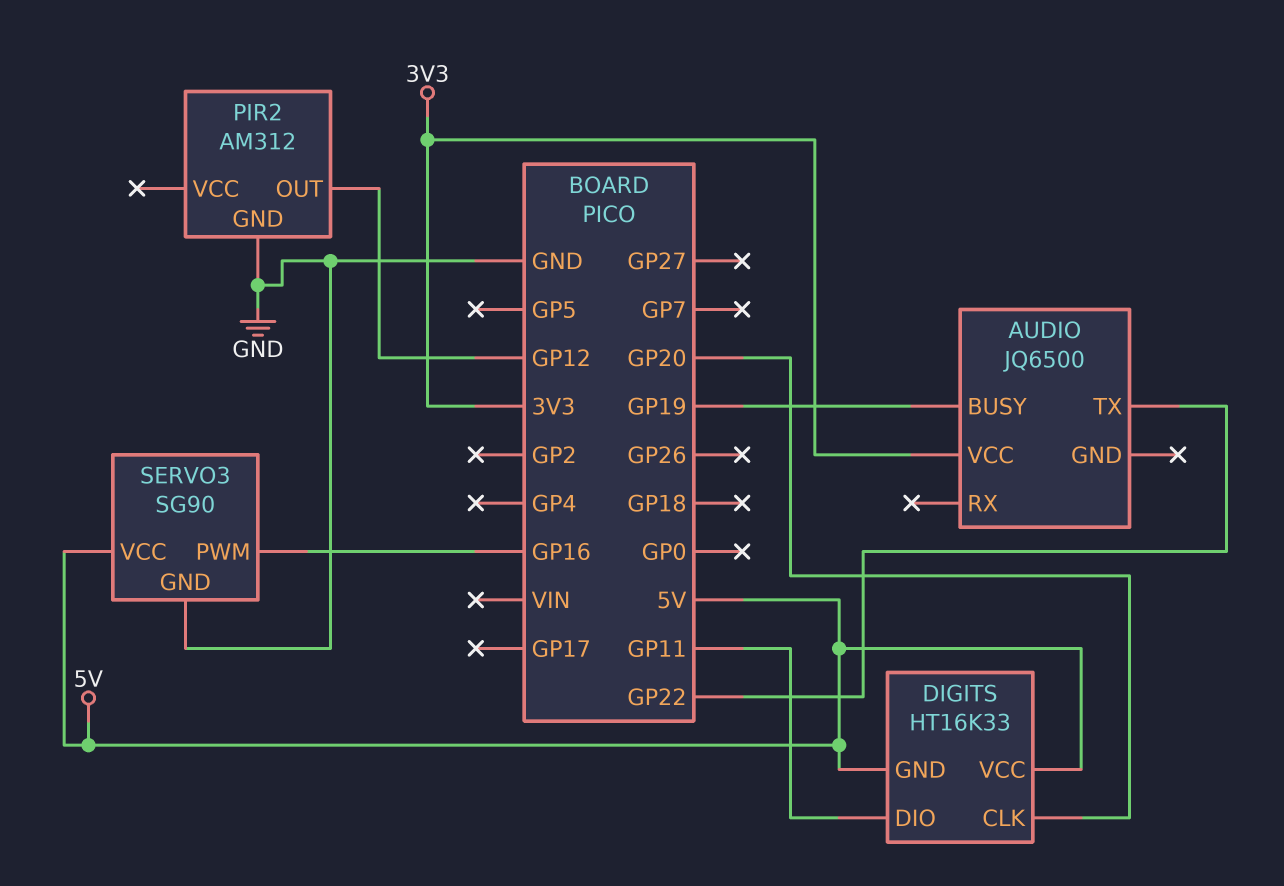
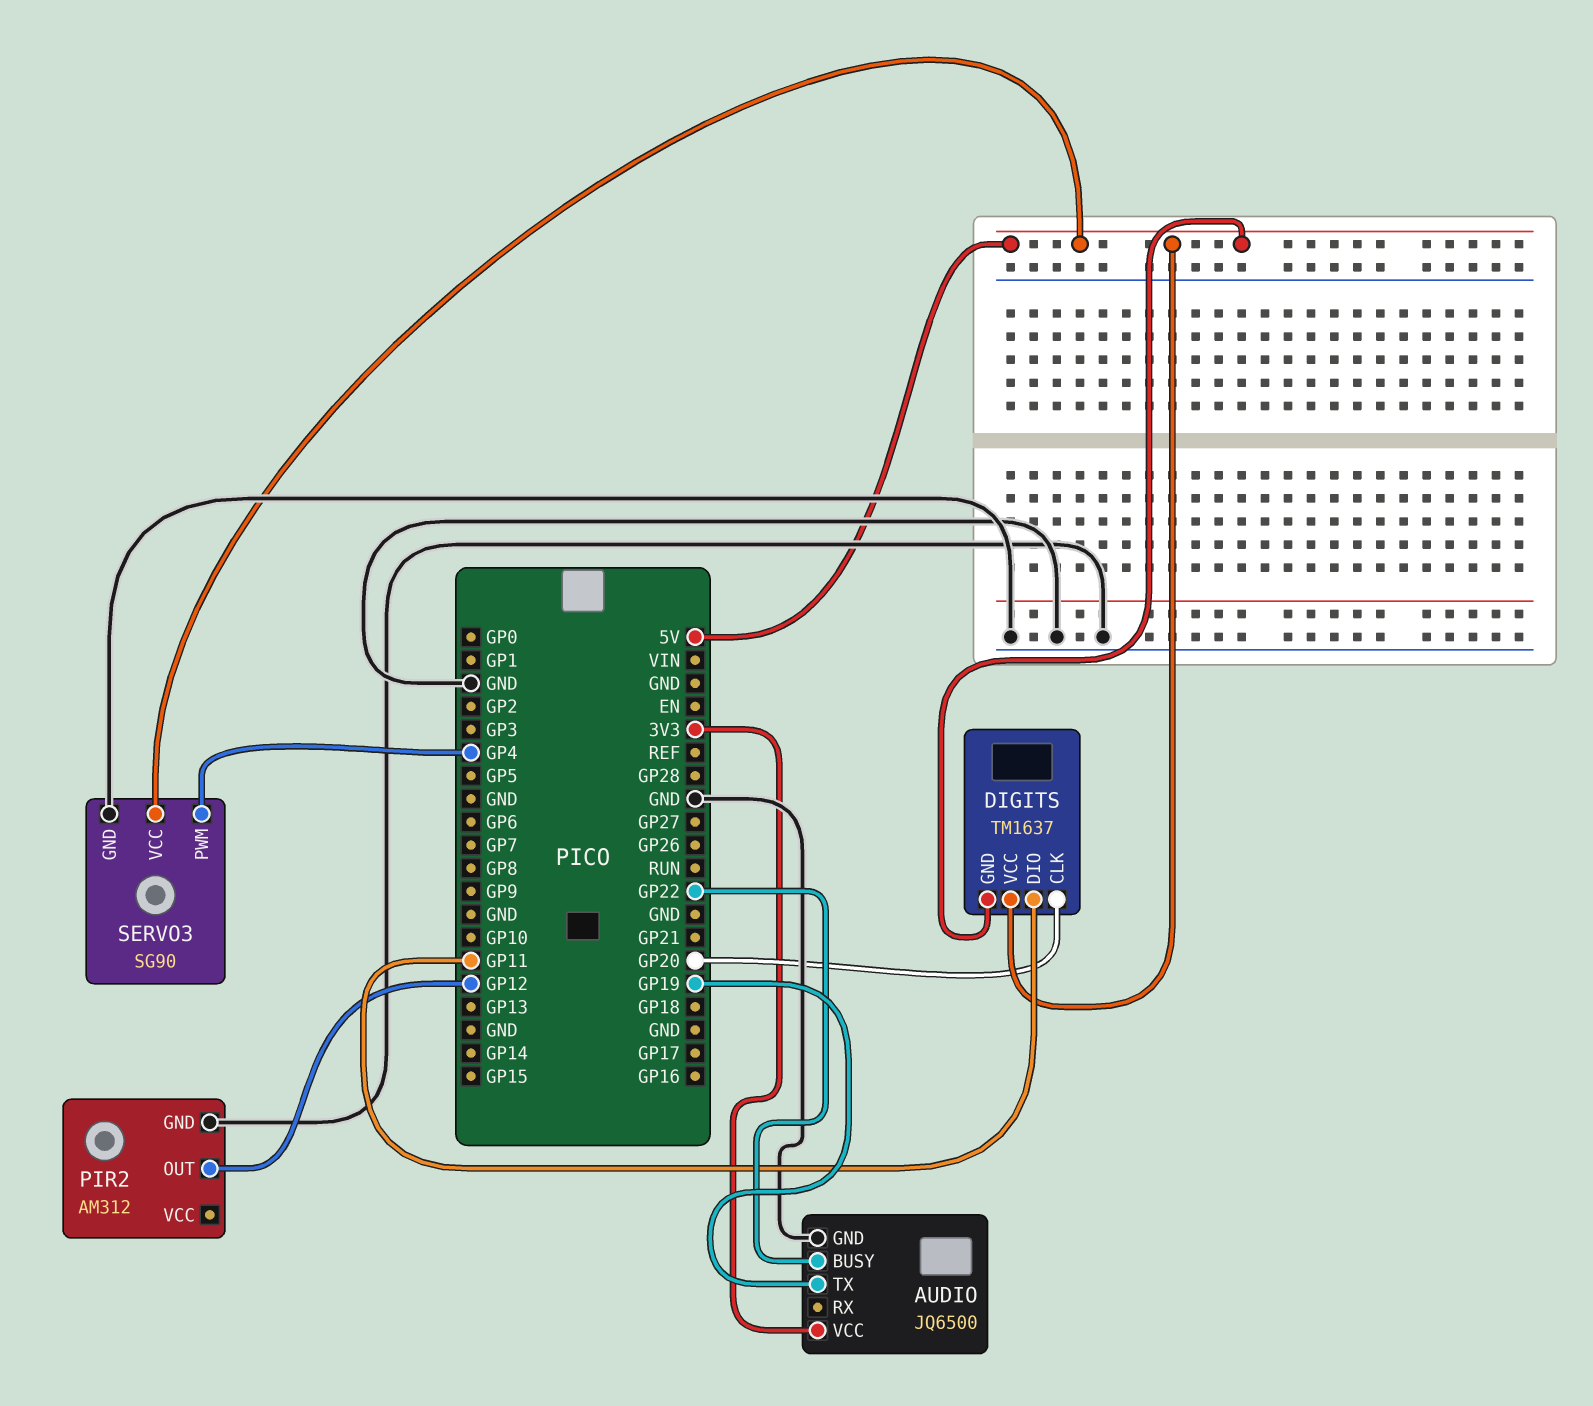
AUDIO pin BUSY: GP19 -> GP22
AUDIO pin GND: none -> GND
AUDIO pin TX: GP22 -> GP19
DIGITS: HT16K33 -> TM1637
SERVO3 pin PWM: GP16 -> GP4

